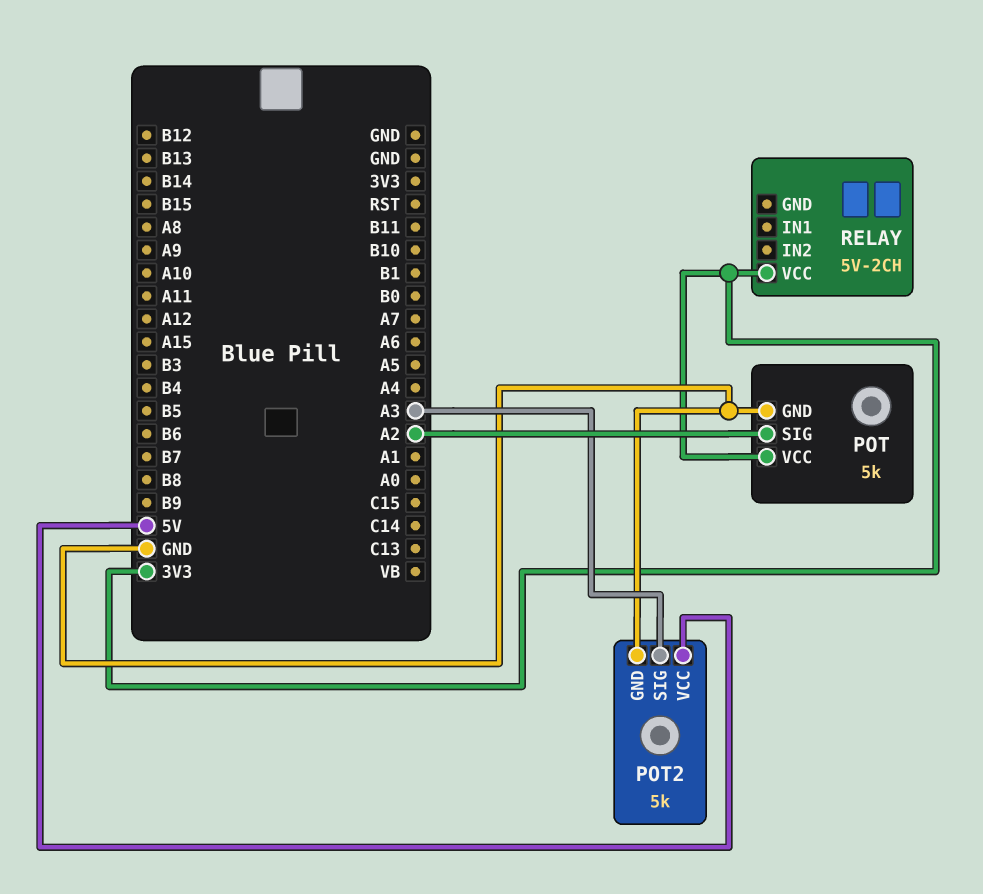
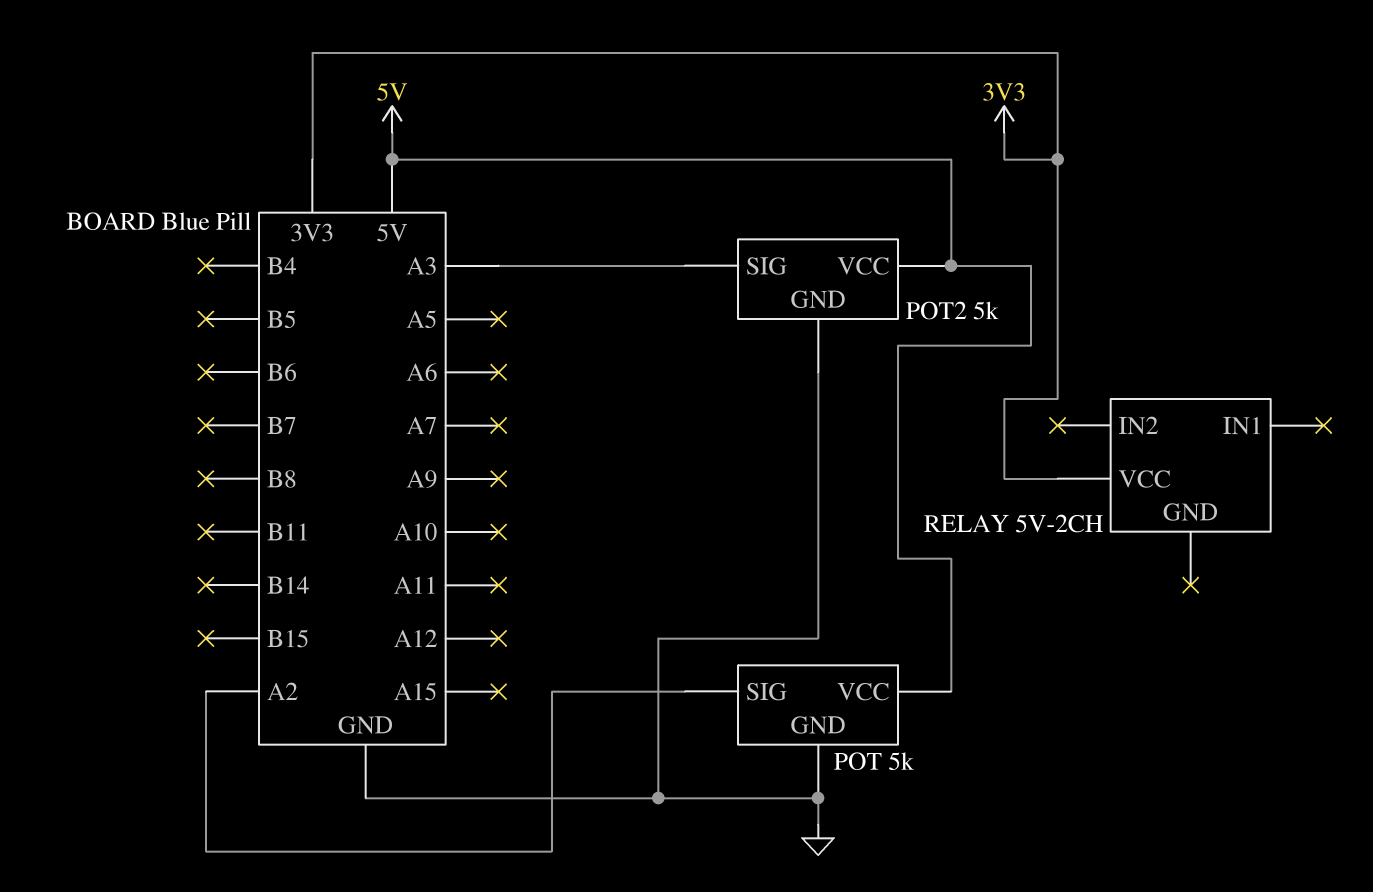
POT pin VCC: 3V3 -> 5V

